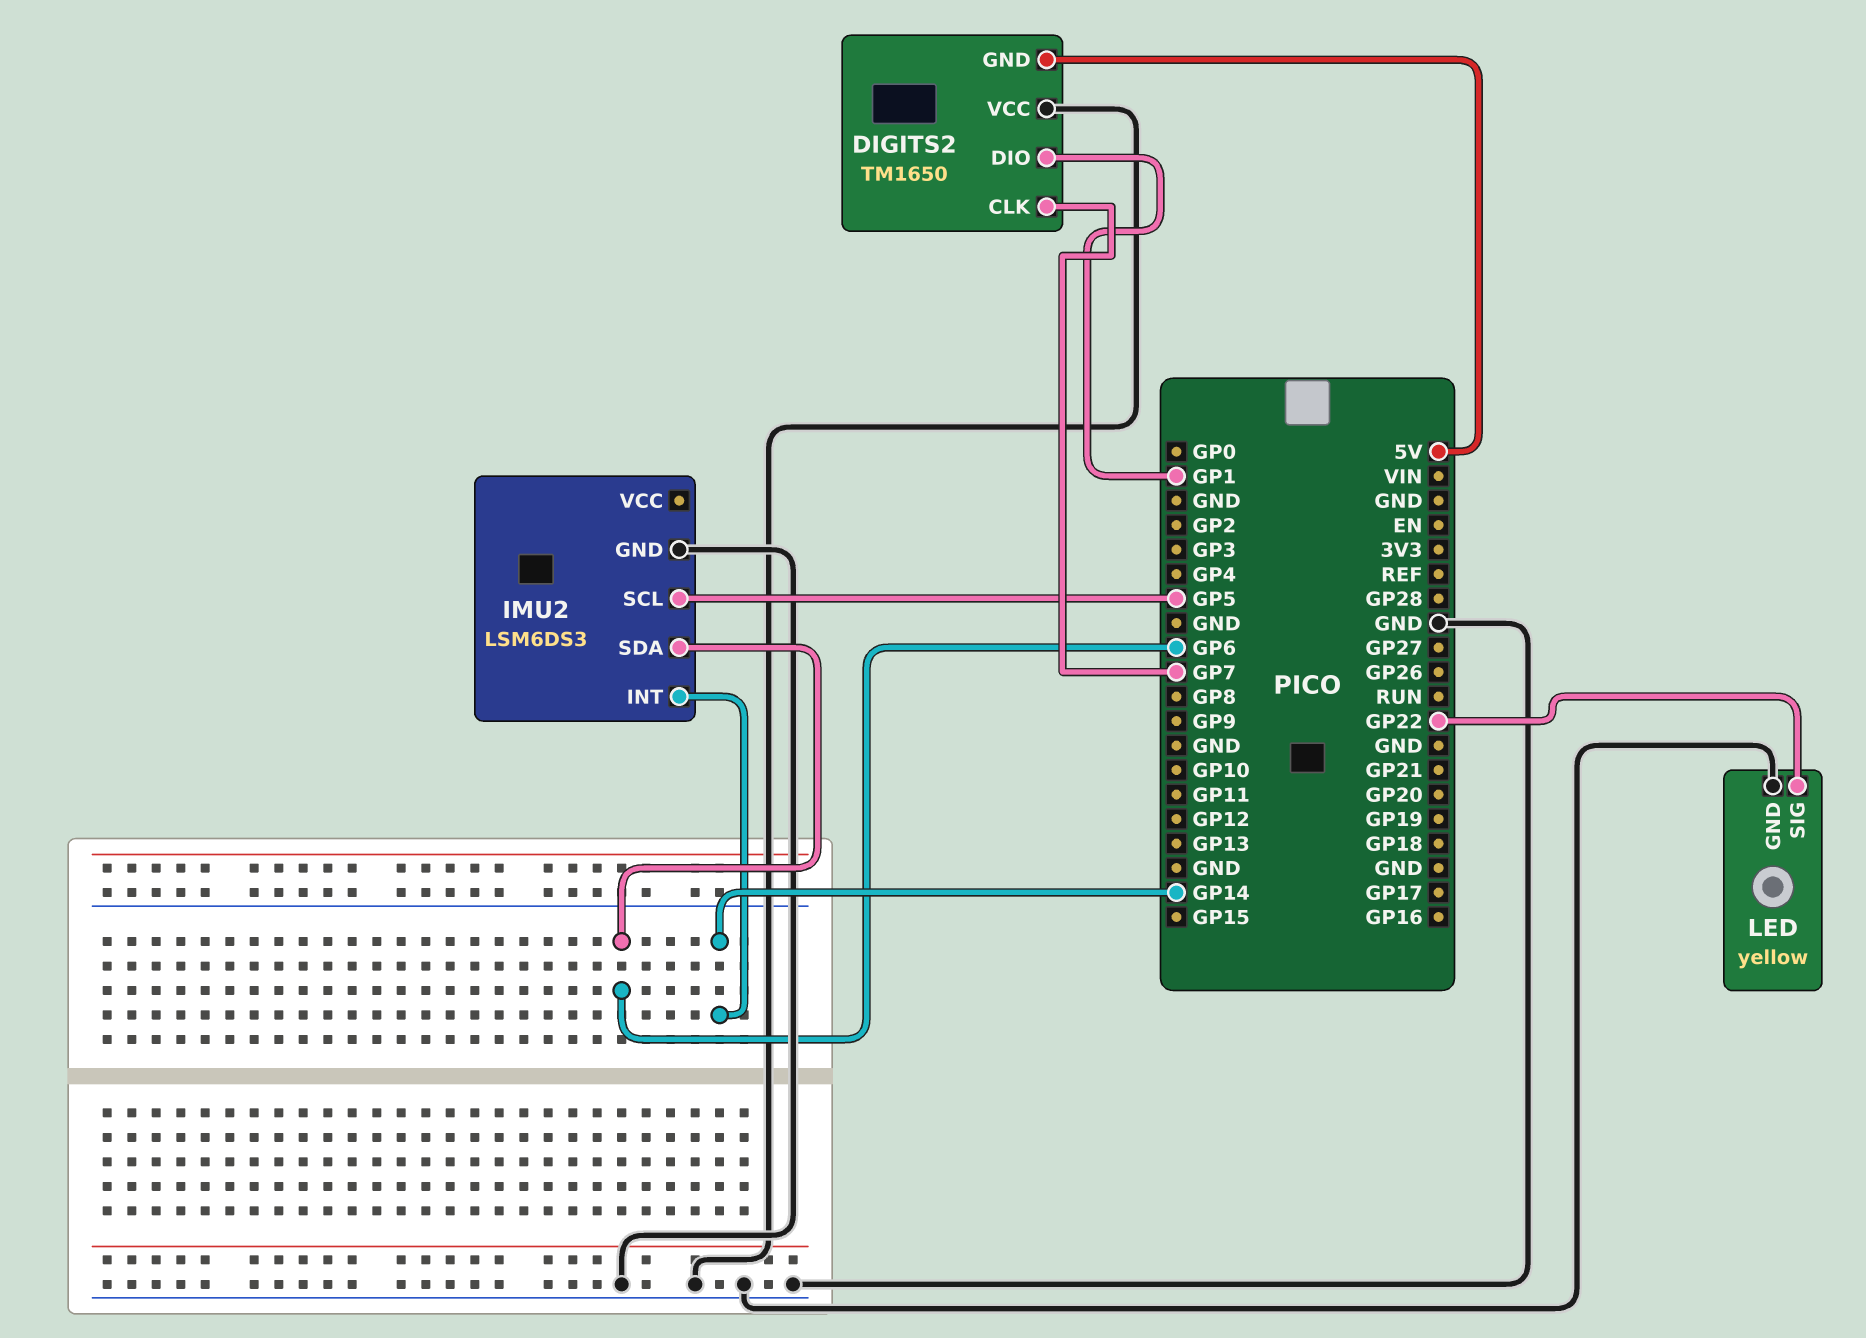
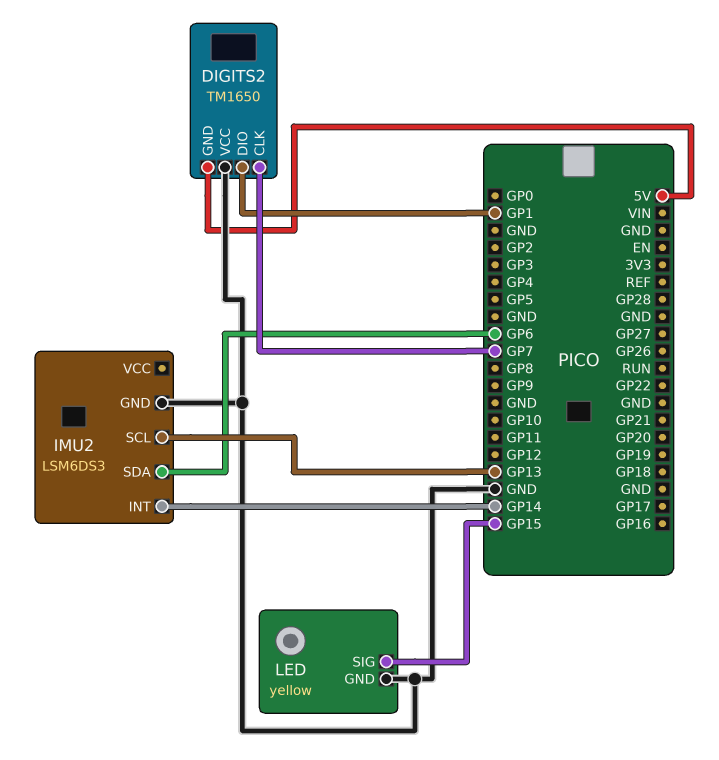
IMU2 pin SCL: GP5 -> GP13
LED pin SIG: GP22 -> GP15

